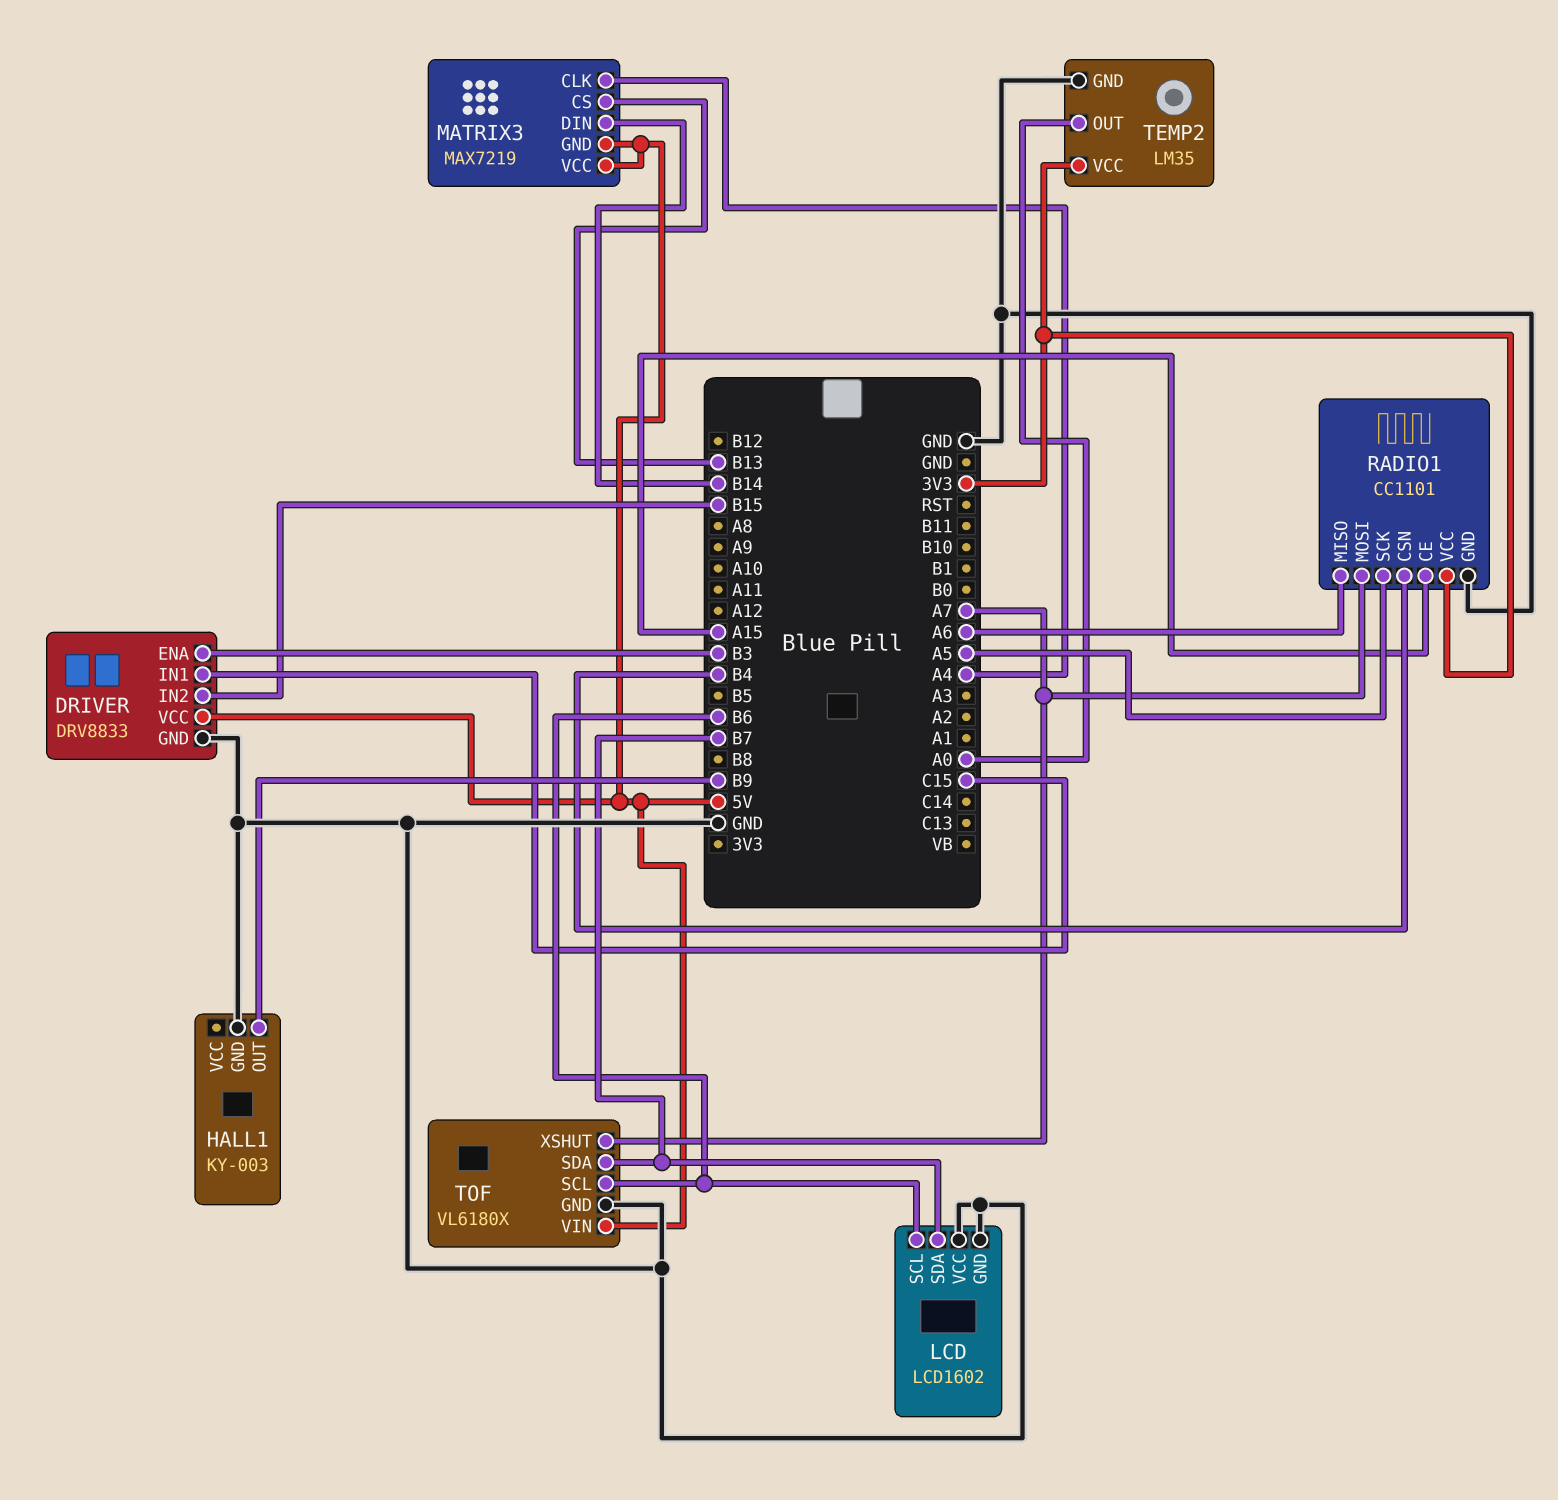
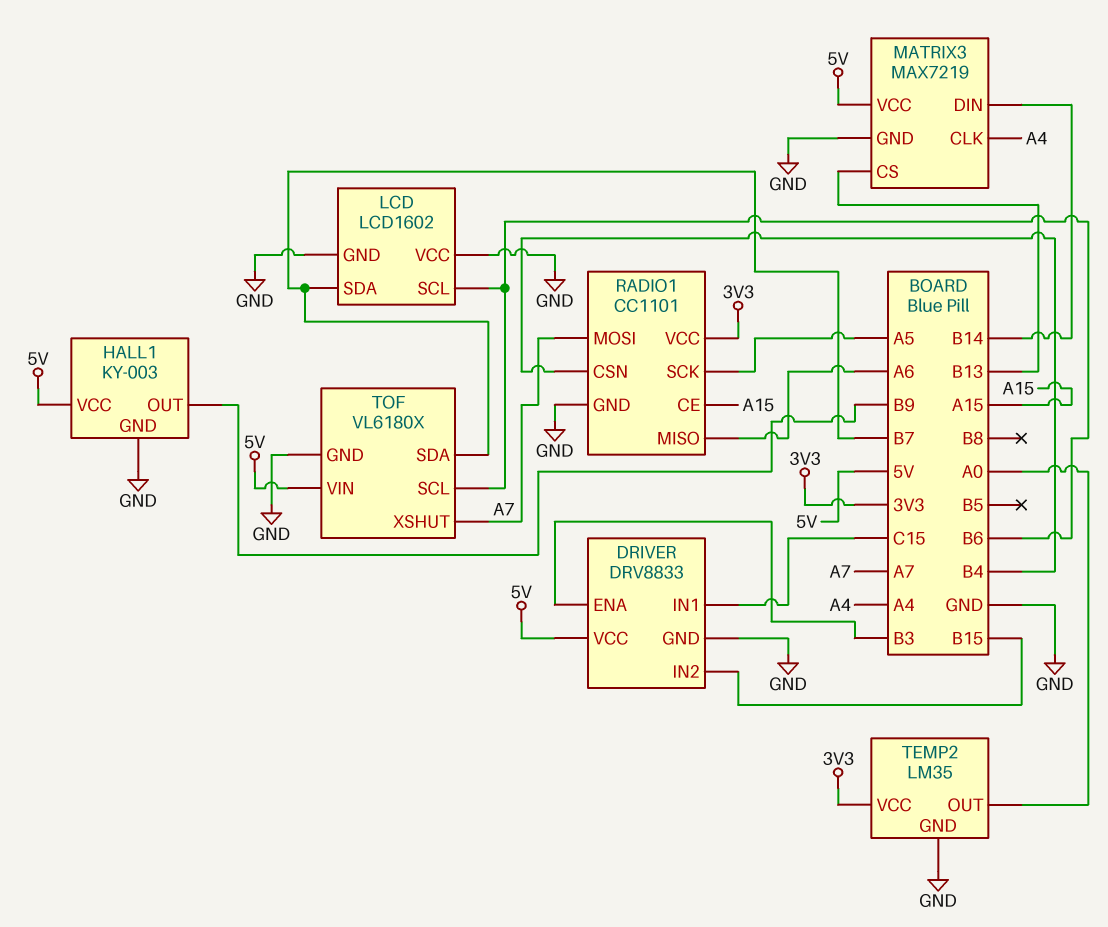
HALL1 pin VCC: none -> 5V
MATRIX3 pin GND: 5V -> GND

